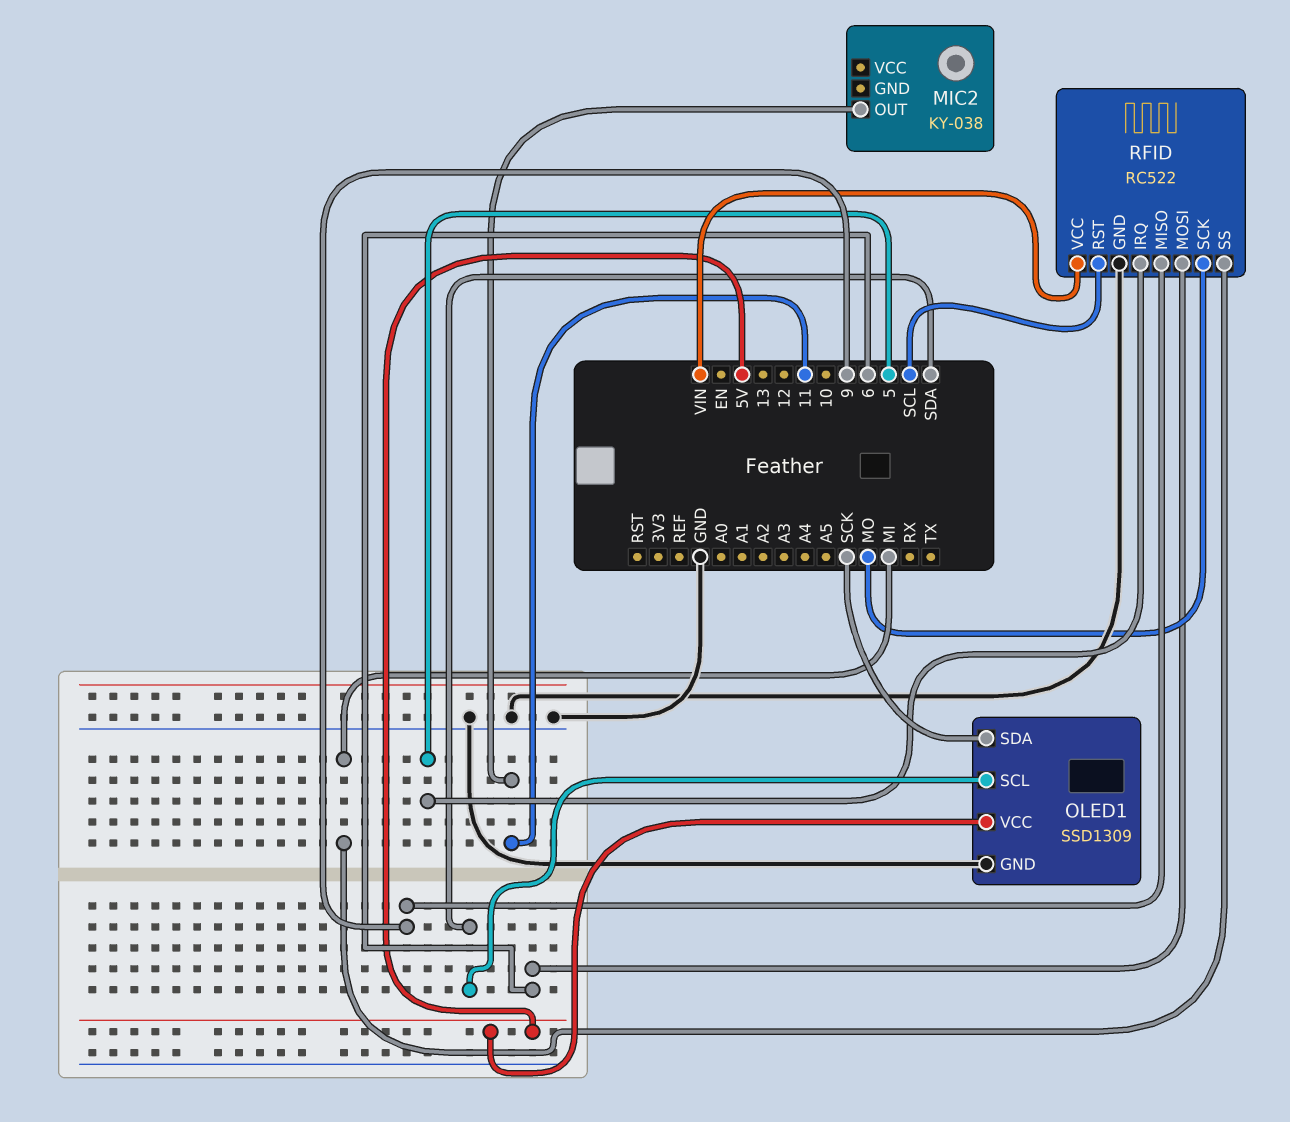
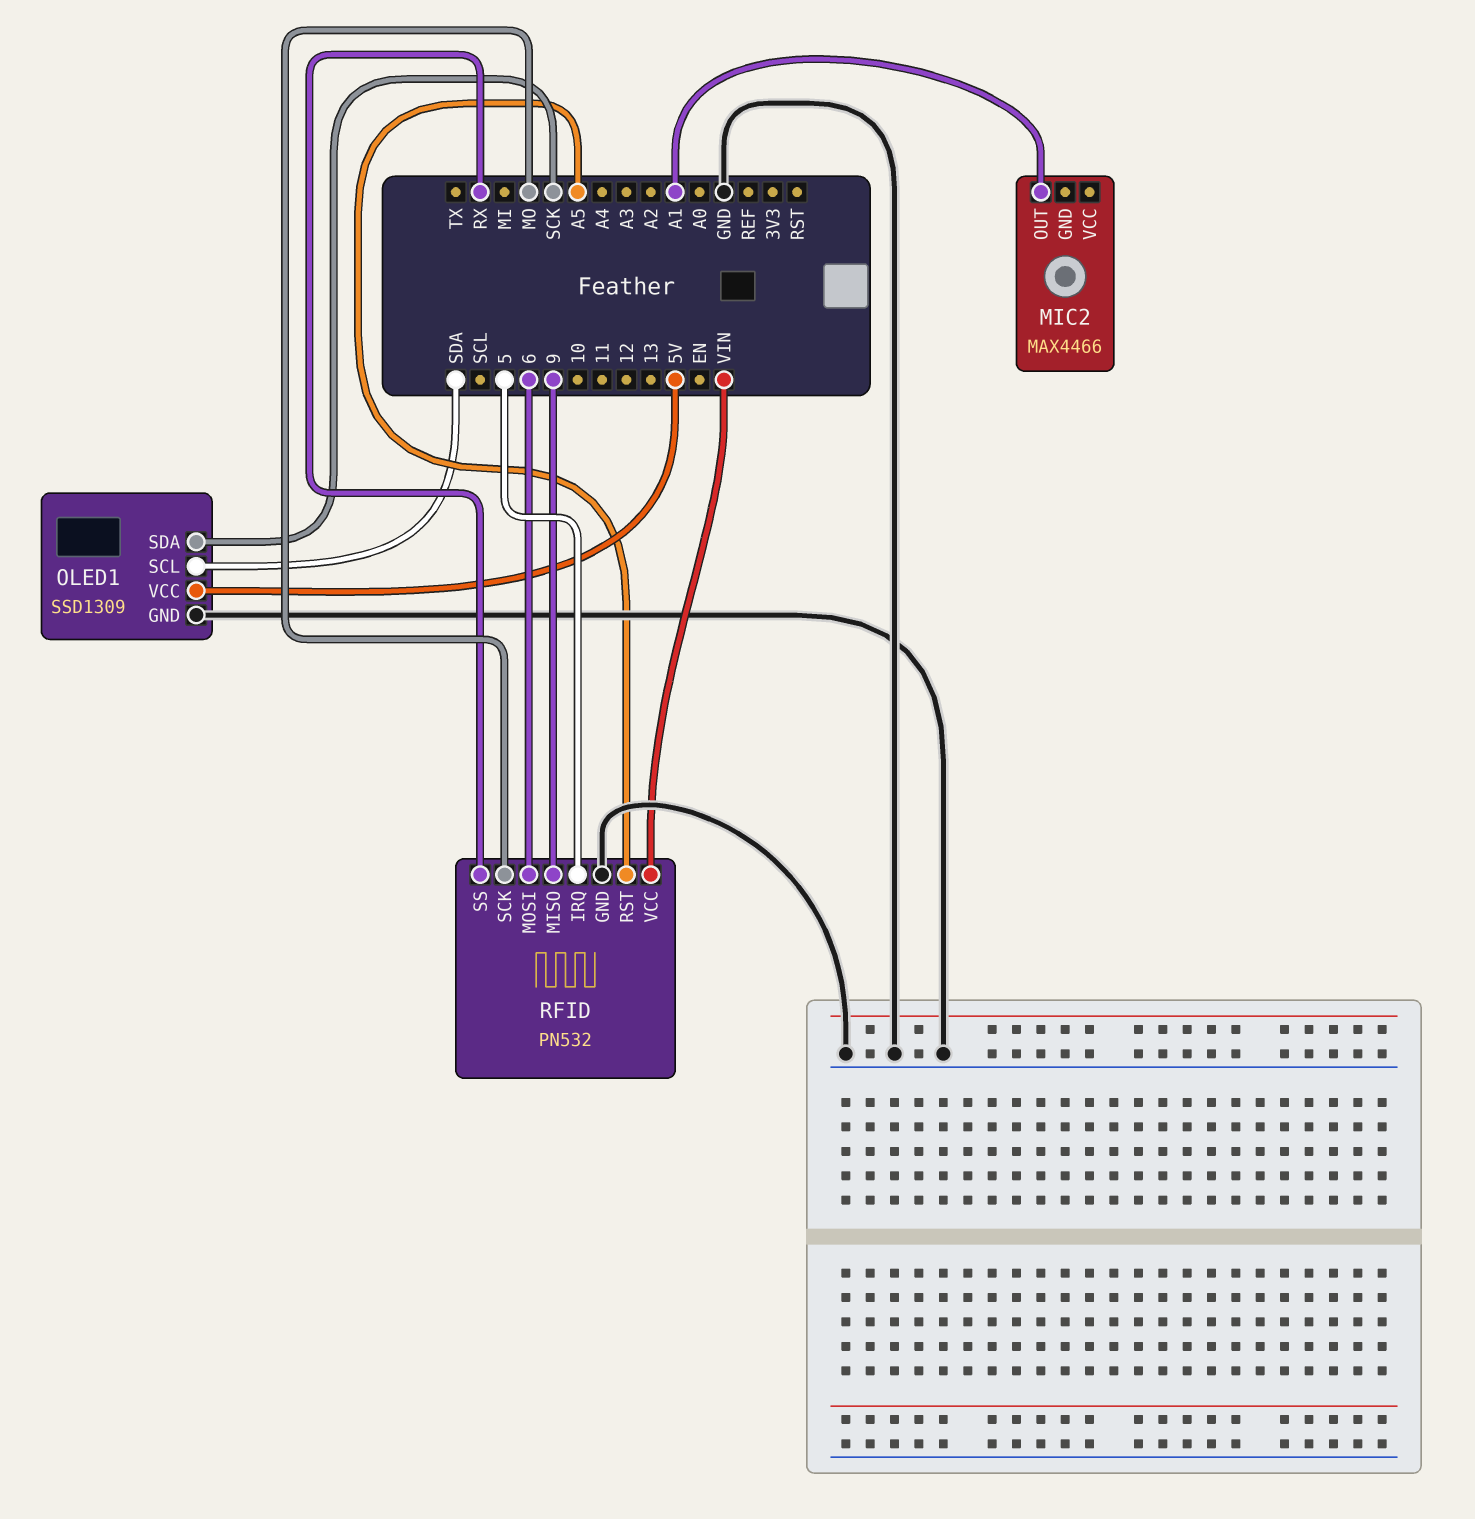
MIC2: KY-038 -> MAX4466
MIC2 pin OUT: 11 -> A1
RFID: RC522 -> PN532
RFID pin RST: SCL -> A5
RFID pin SS: MI -> RX

